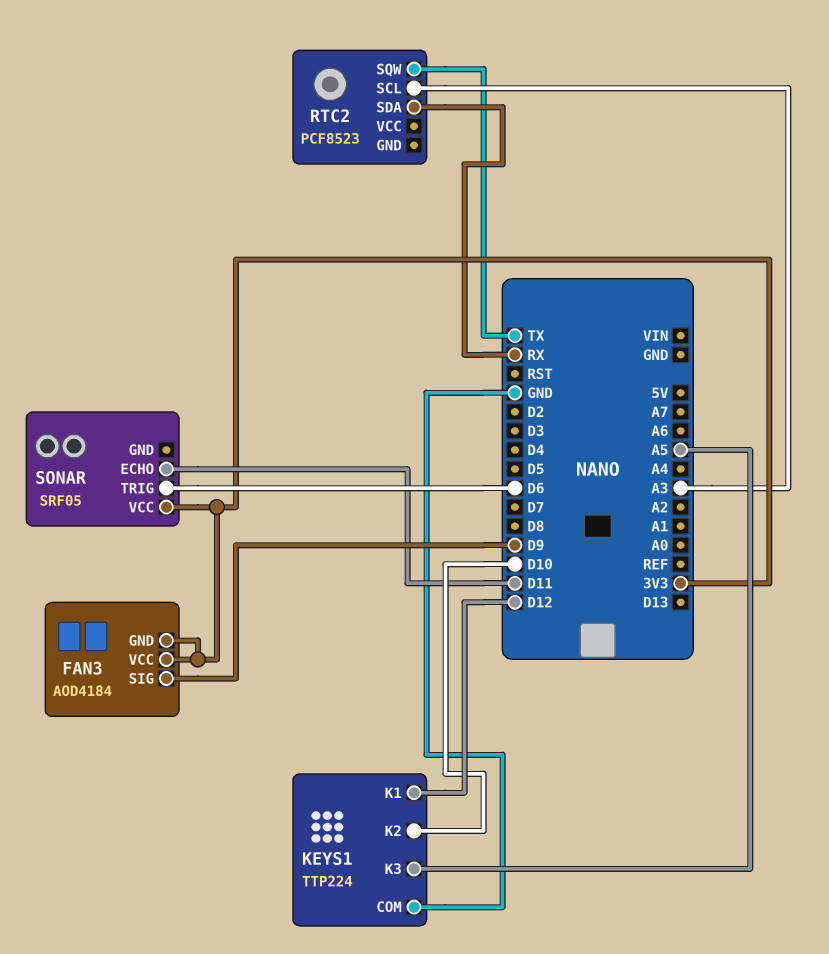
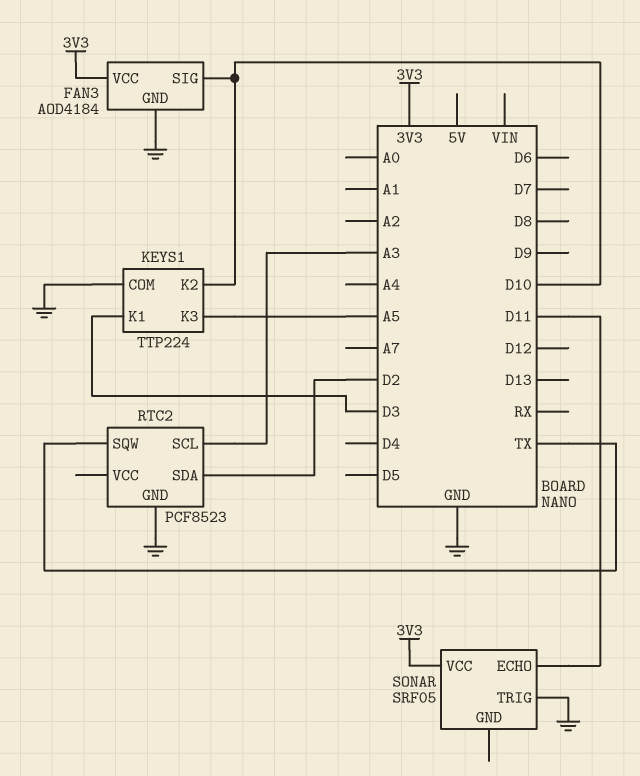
FAN3 pin GND: 3V3 -> GND
FAN3 pin SIG: D9 -> D10
KEYS1 pin K1: D12 -> D3
RTC2 pin GND: none -> GND
RTC2 pin SDA: RX -> D2
SONAR pin TRIG: D6 -> GND

